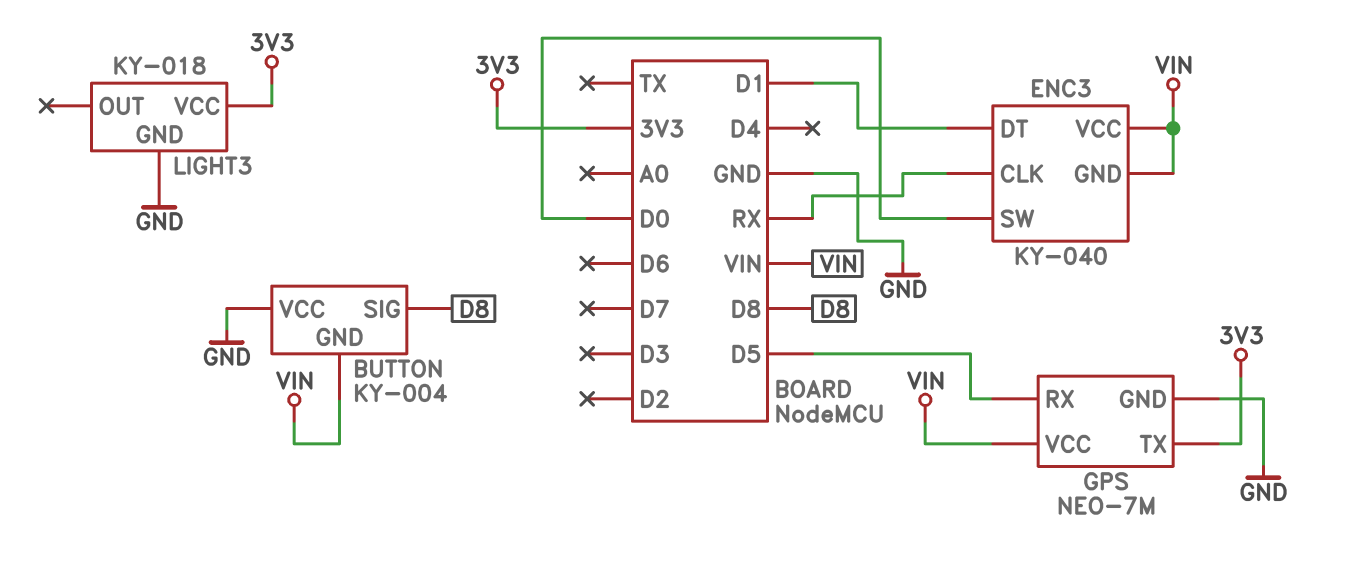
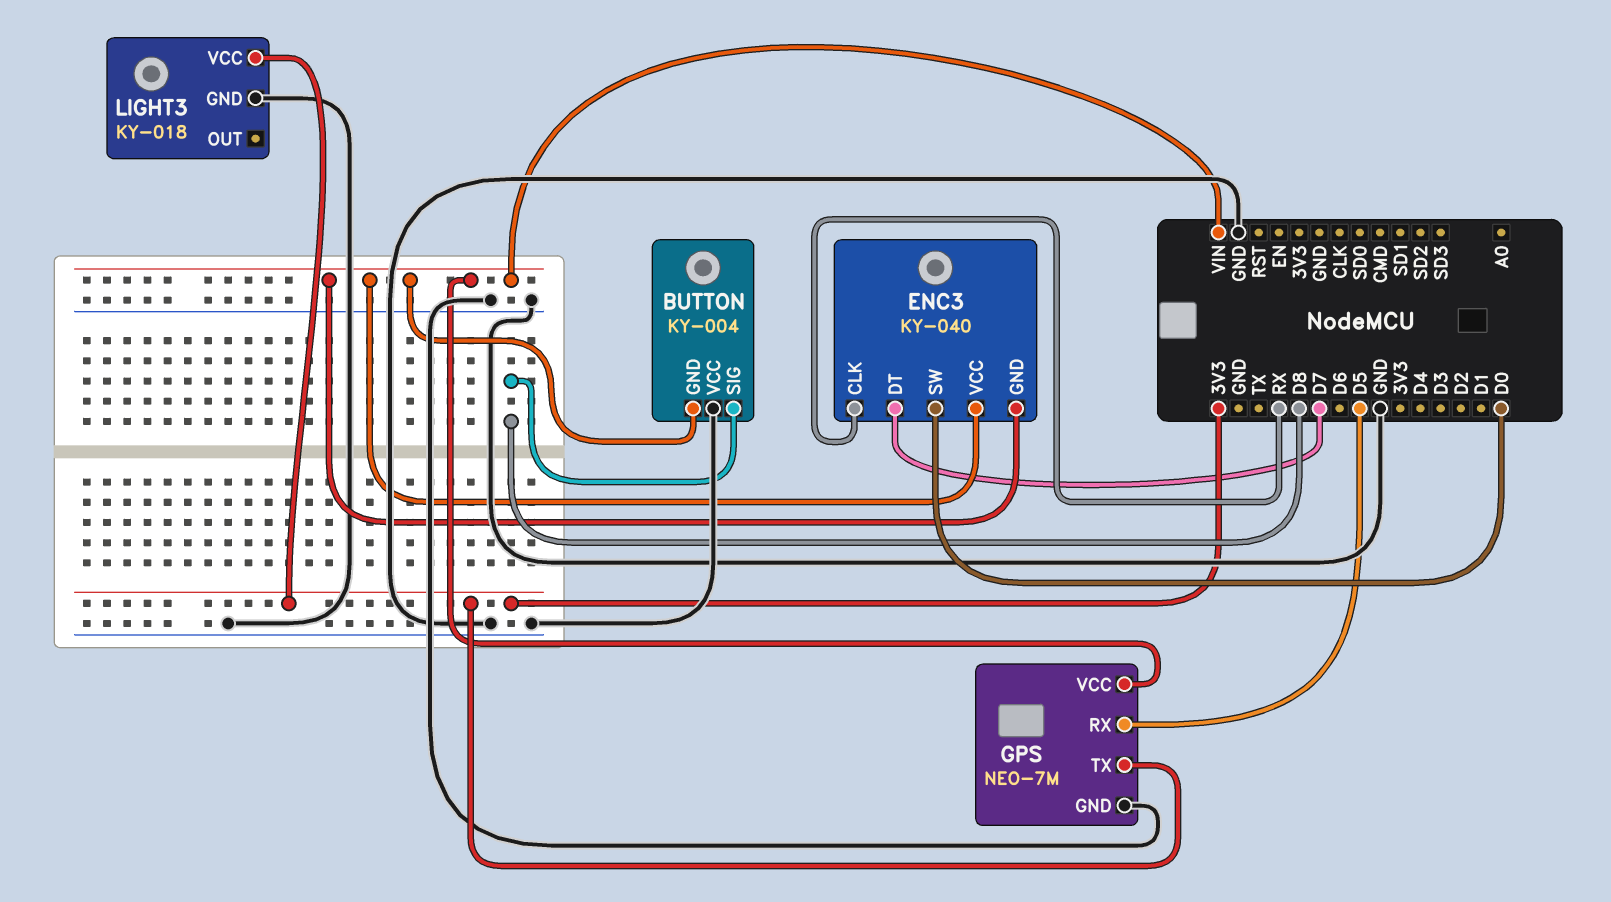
ENC3 pin DT: D1 -> D7

